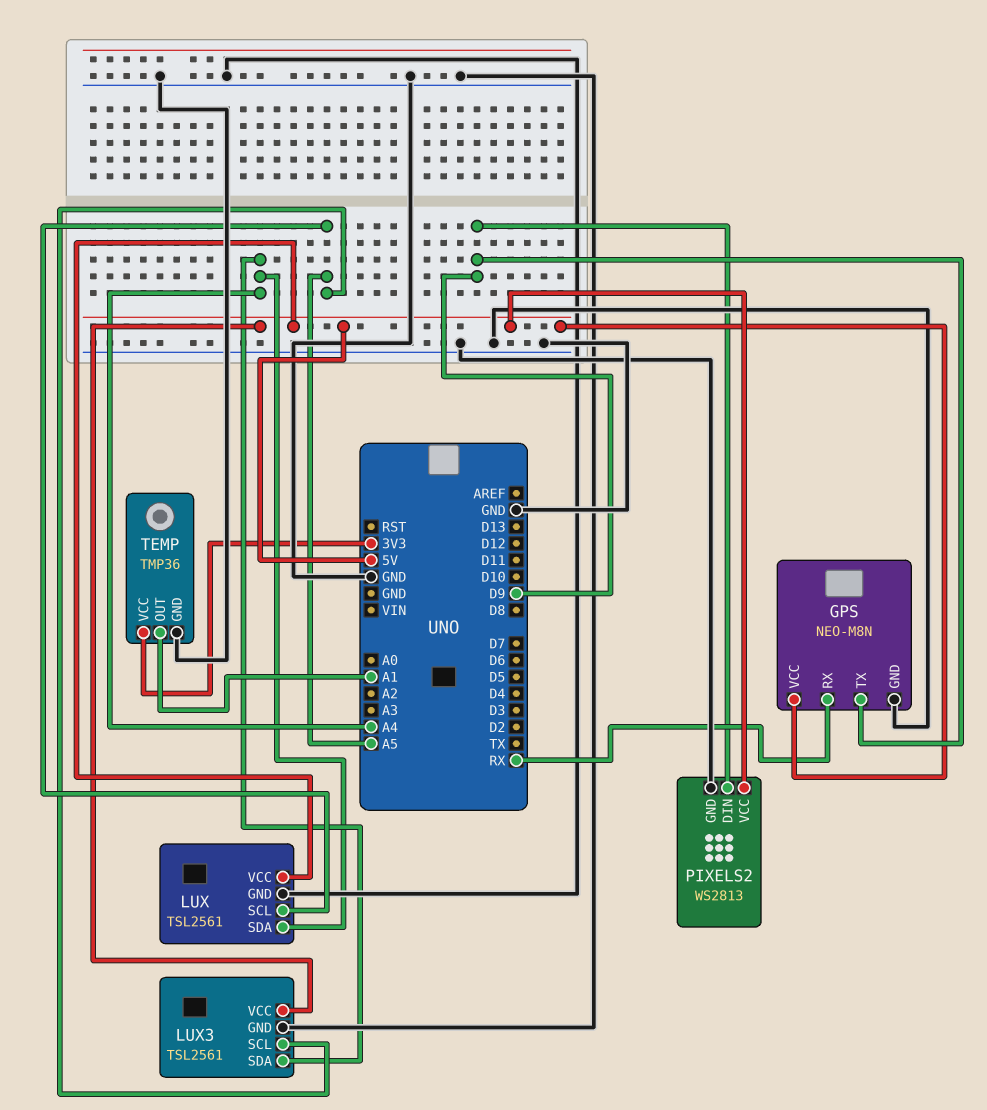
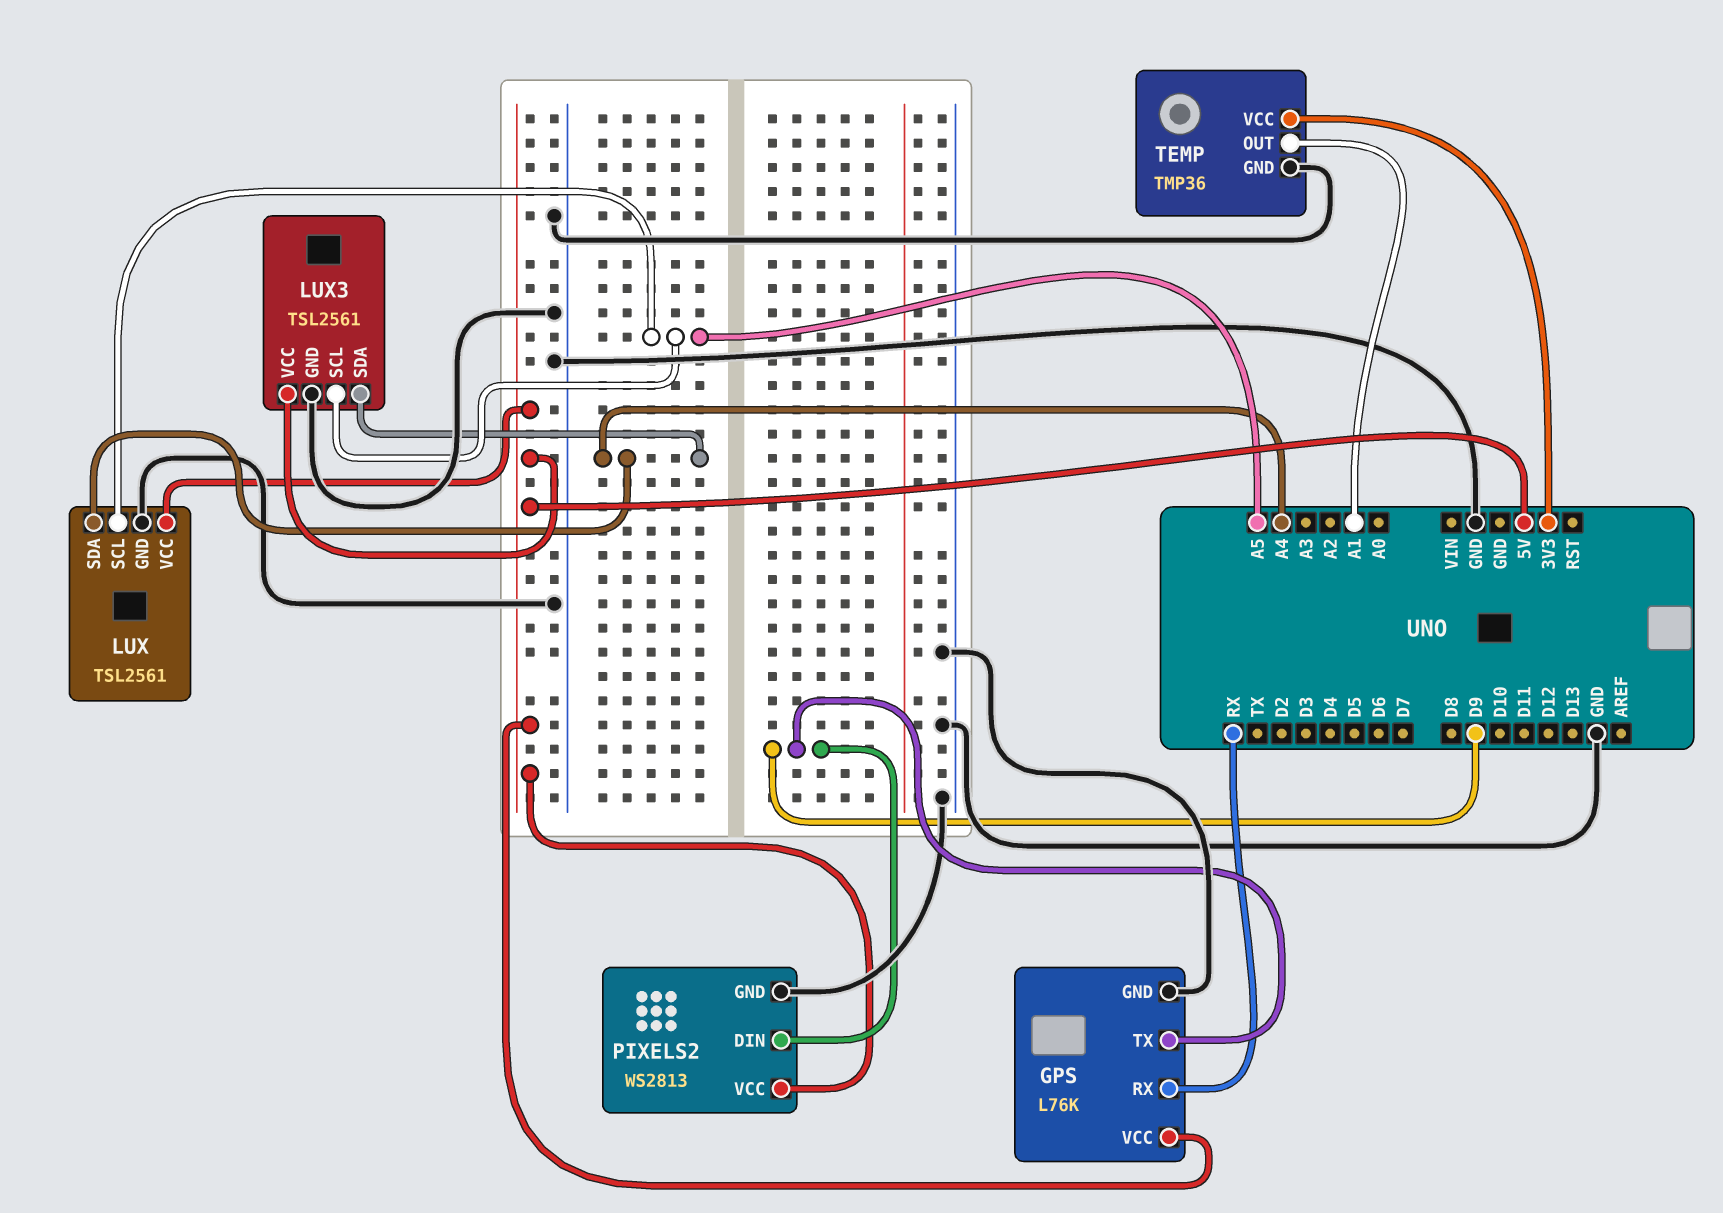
GPS: NEO-M8N -> L76K

